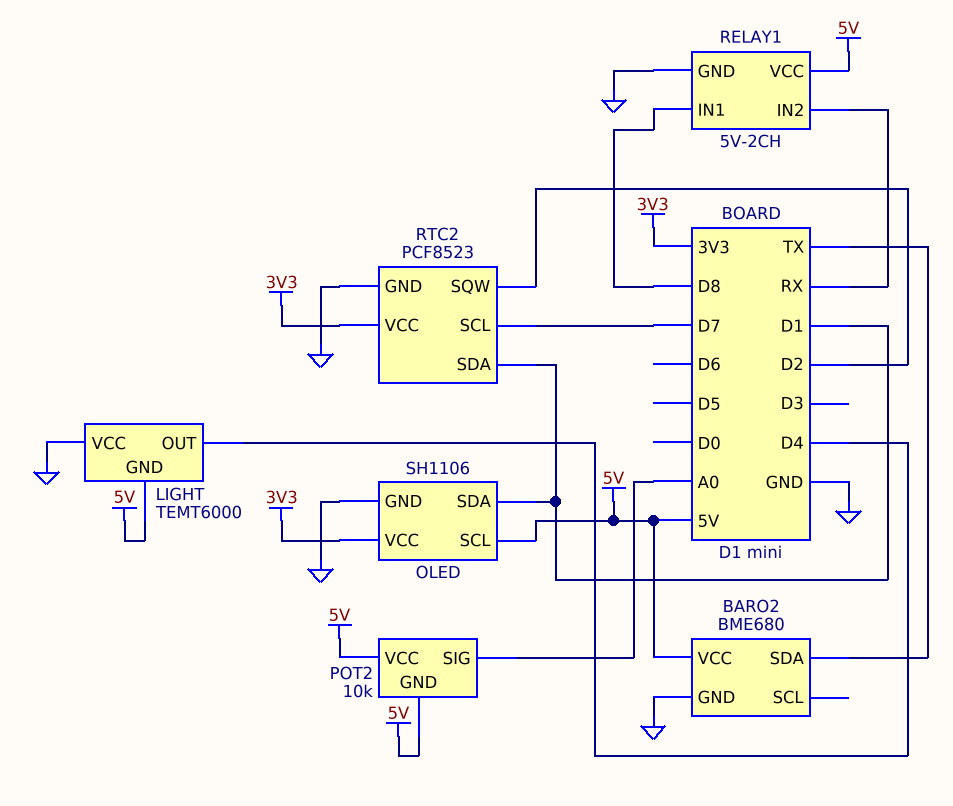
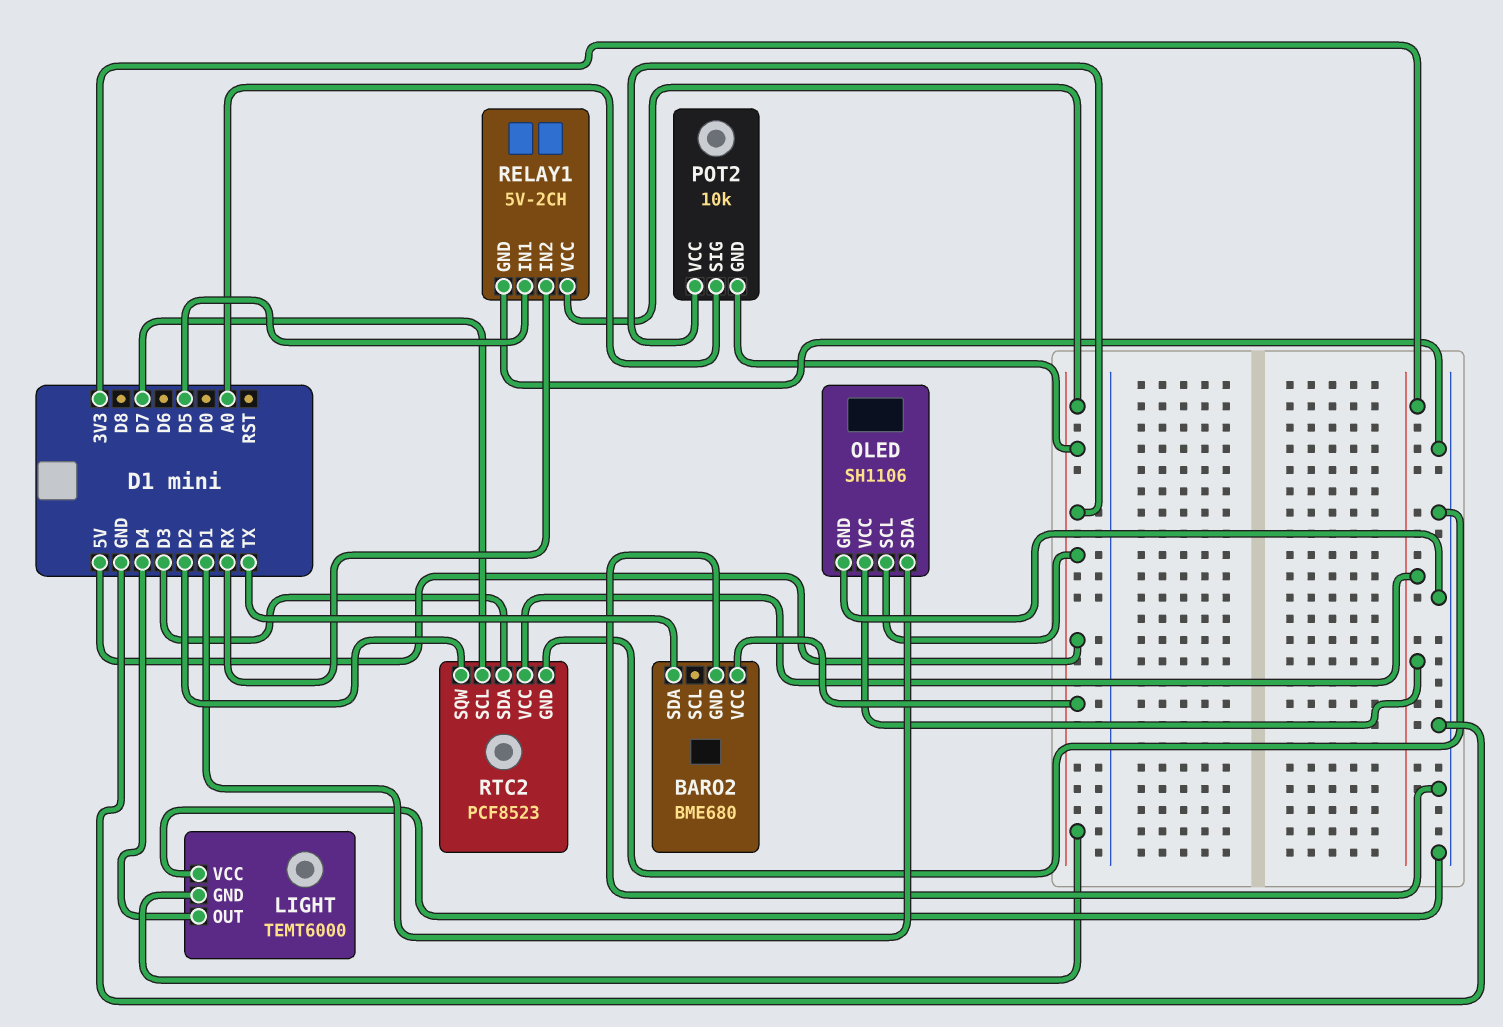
RELAY1 pin IN1: D8 -> D5
RTC2 pin SDA: D1 -> D3

